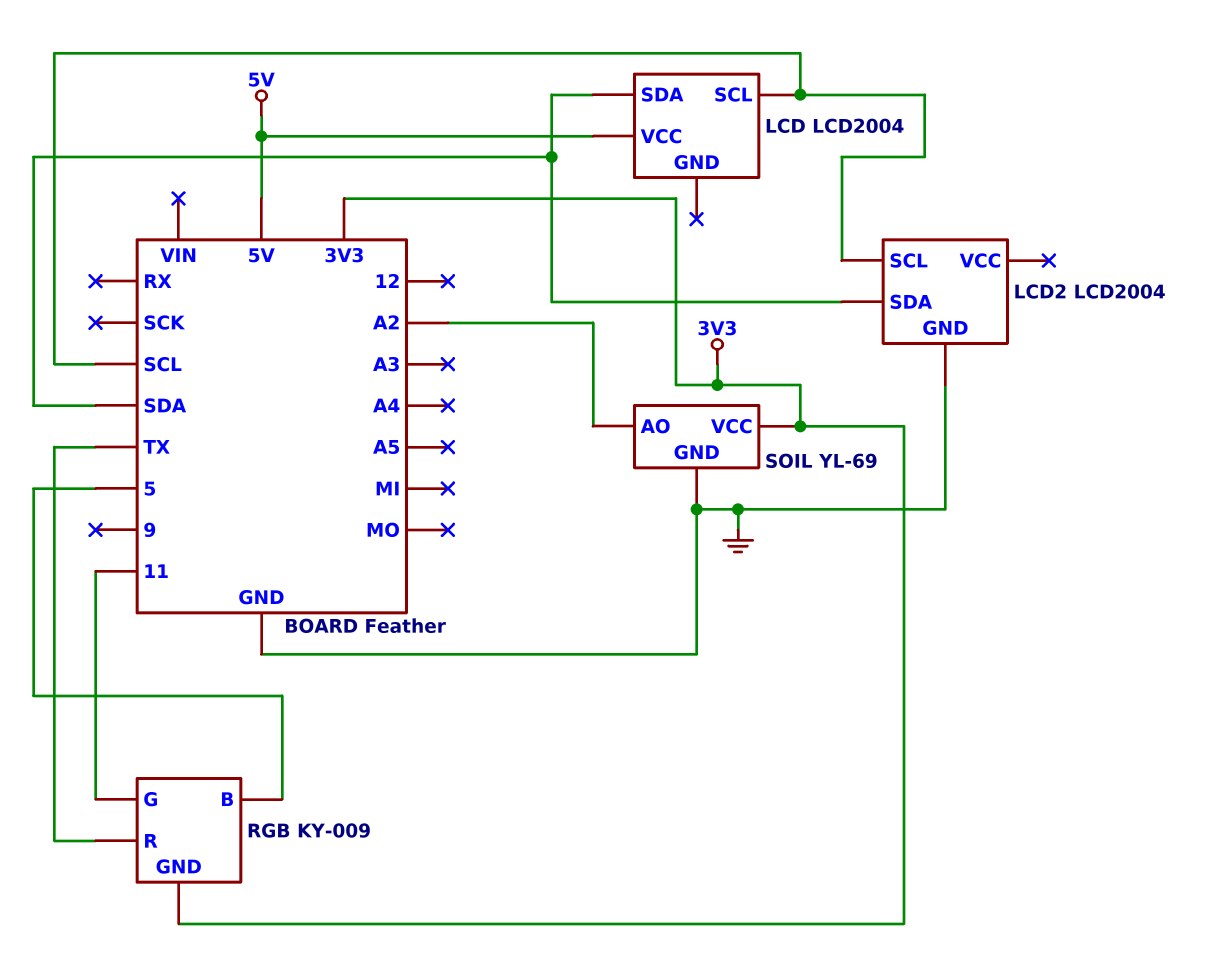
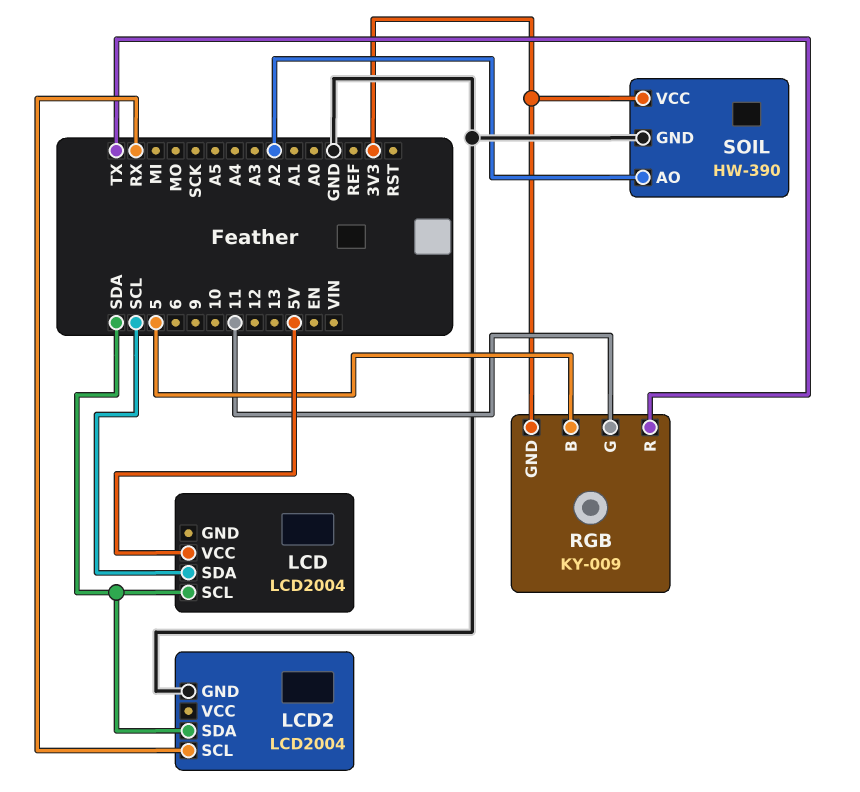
LCD pin SCL: SCL -> SDA
LCD pin SDA: SDA -> SCL
LCD2 pin SCL: SCL -> RX
SOIL: YL-69 -> HW-390

